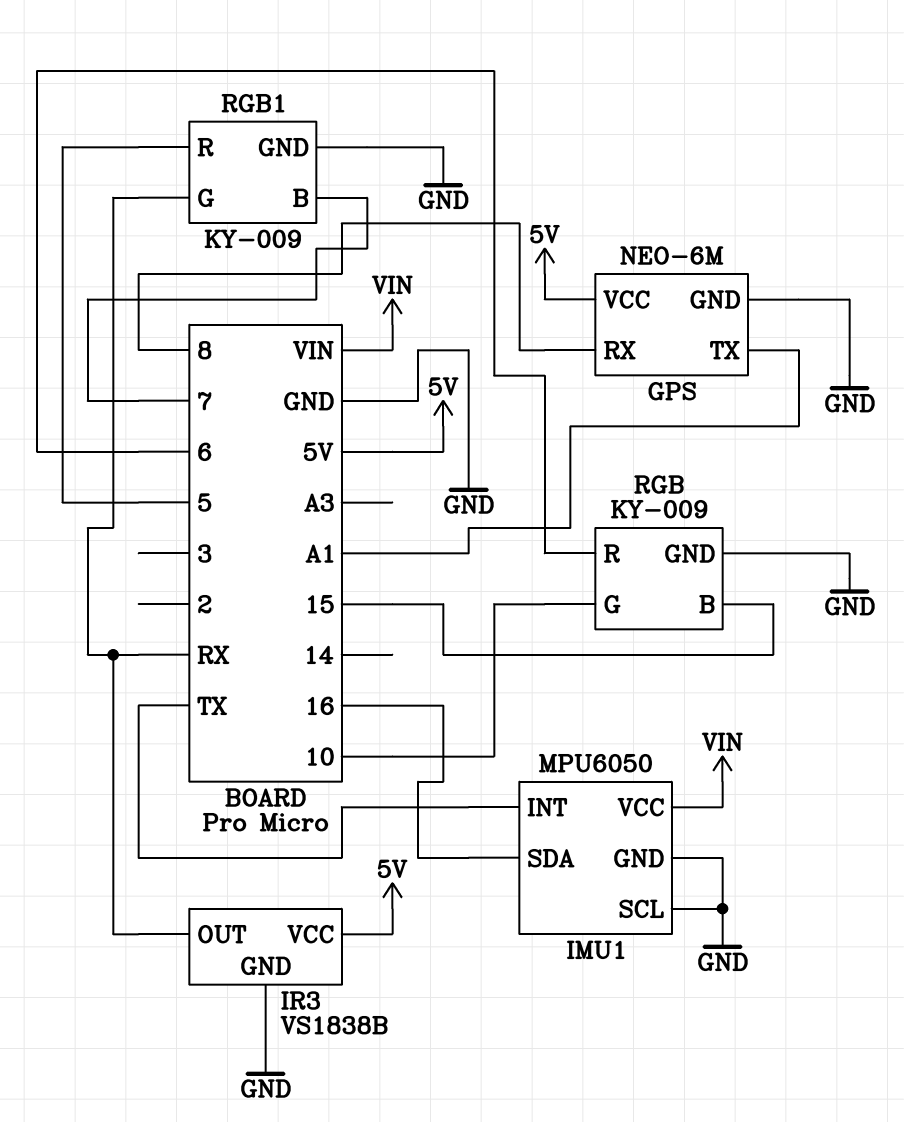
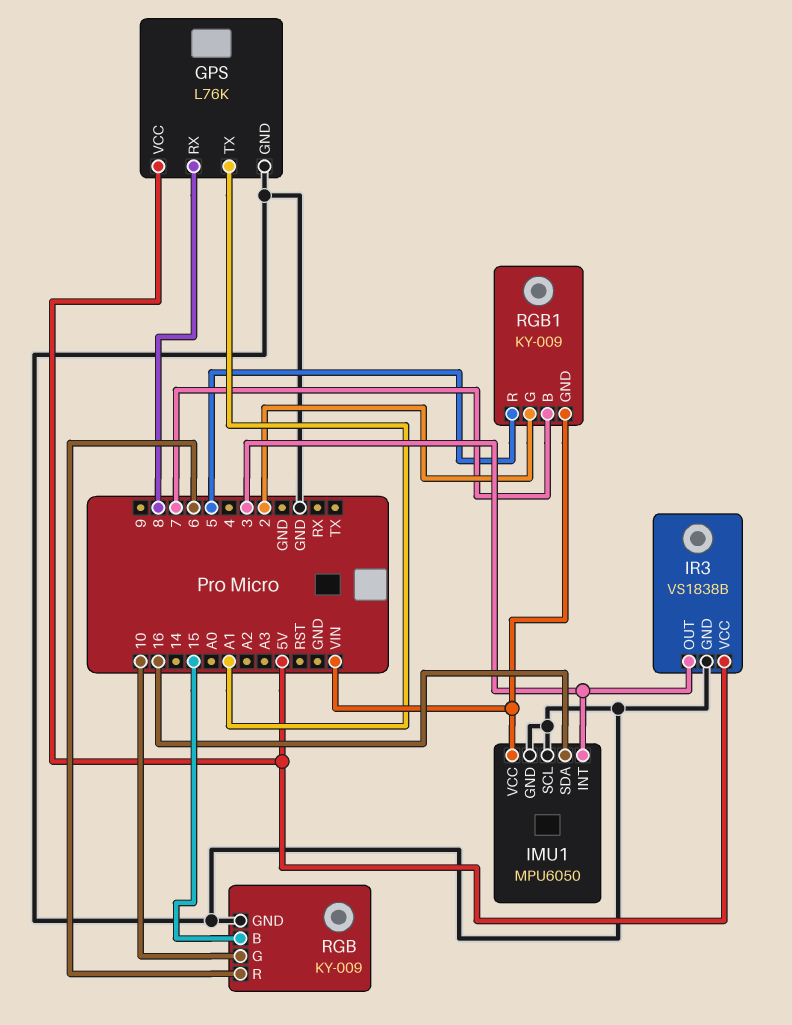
GPS: NEO-6M -> L76K
IMU1 pin INT: TX -> 3
IR3 pin OUT: RX -> 3
RGB1 pin G: RX -> 2
RGB1 pin GND: GND -> VIN

